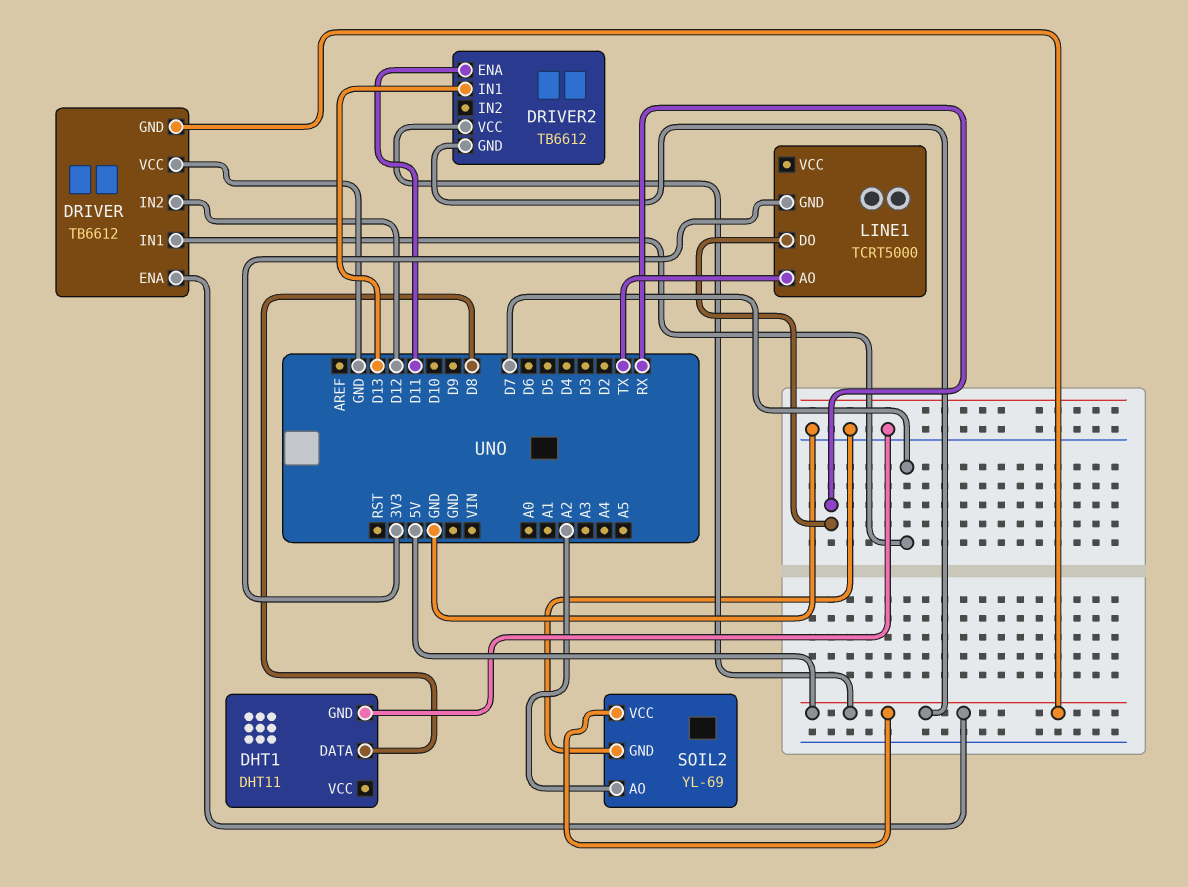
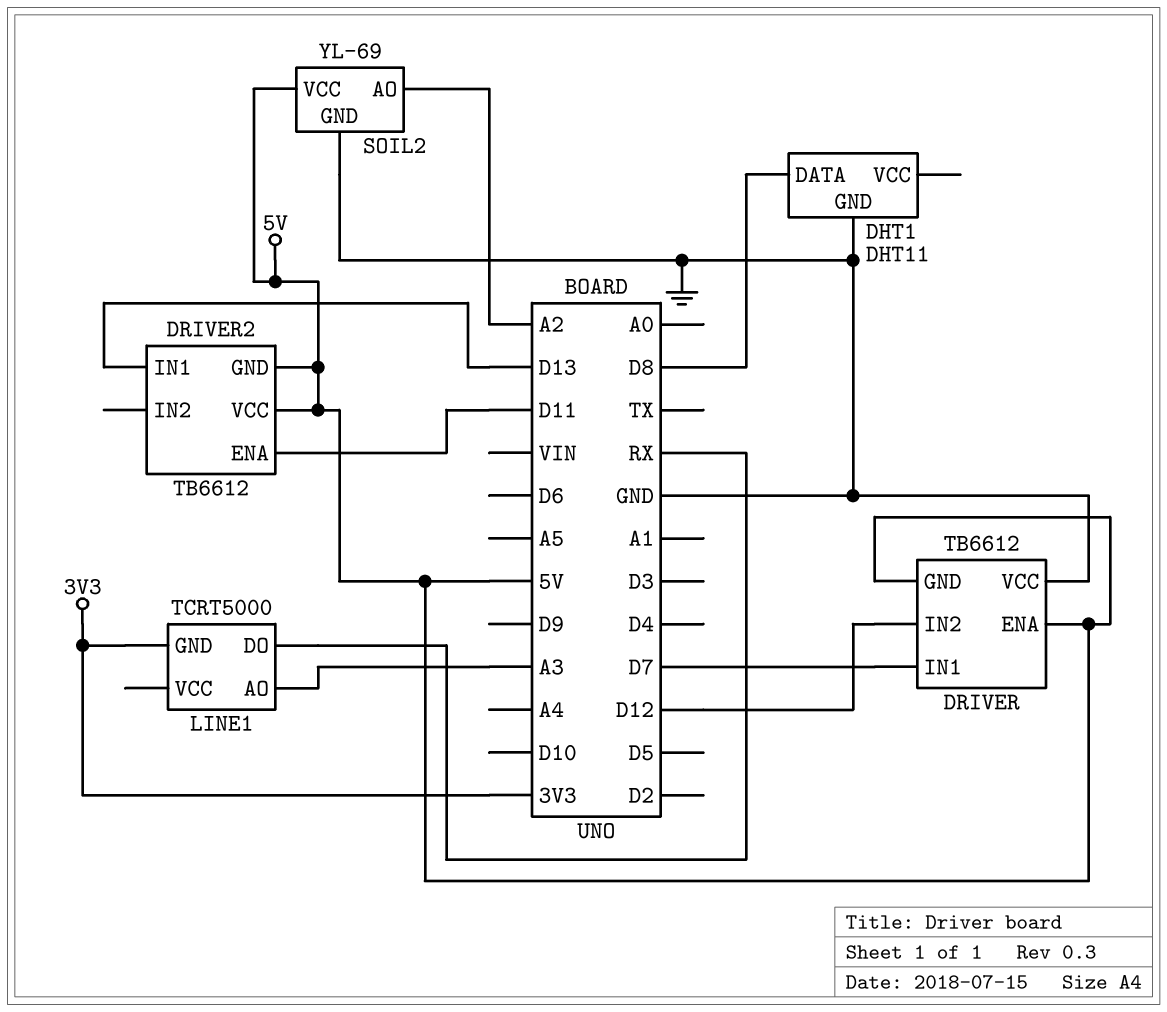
LINE1 pin AO: TX -> A3

